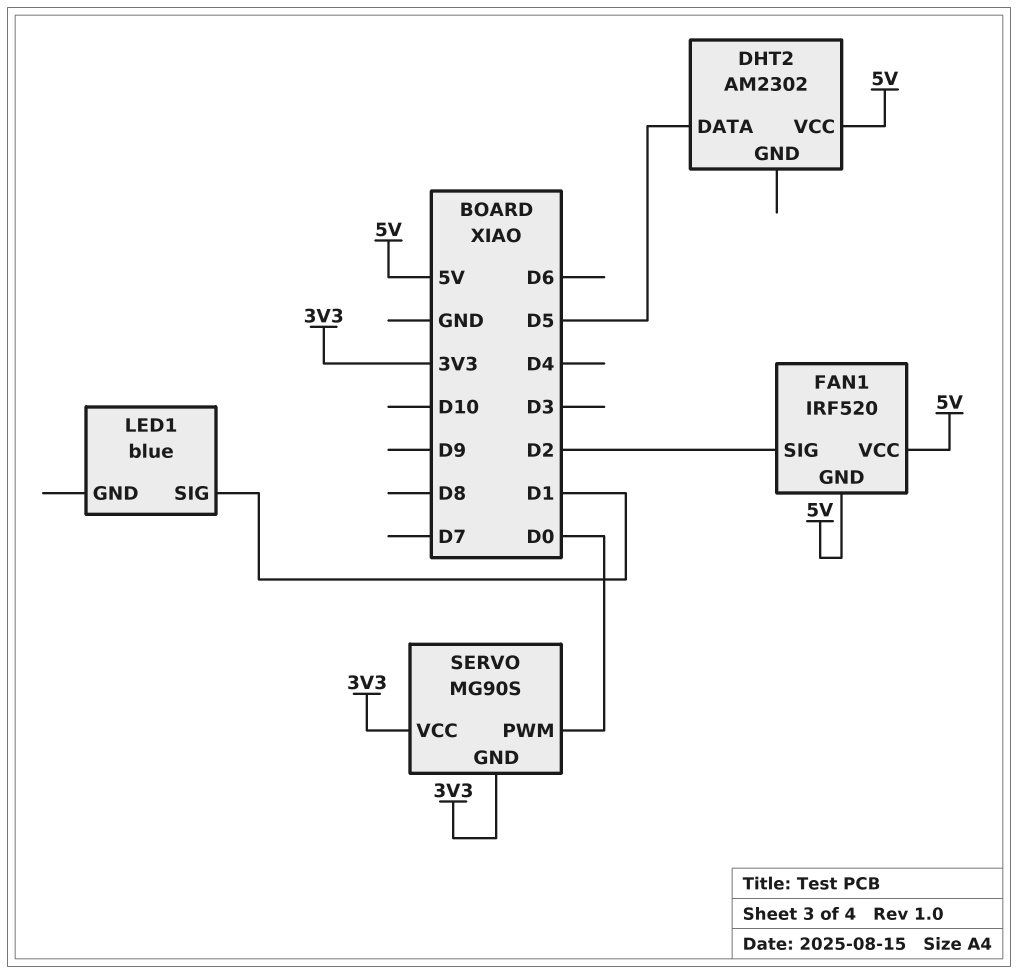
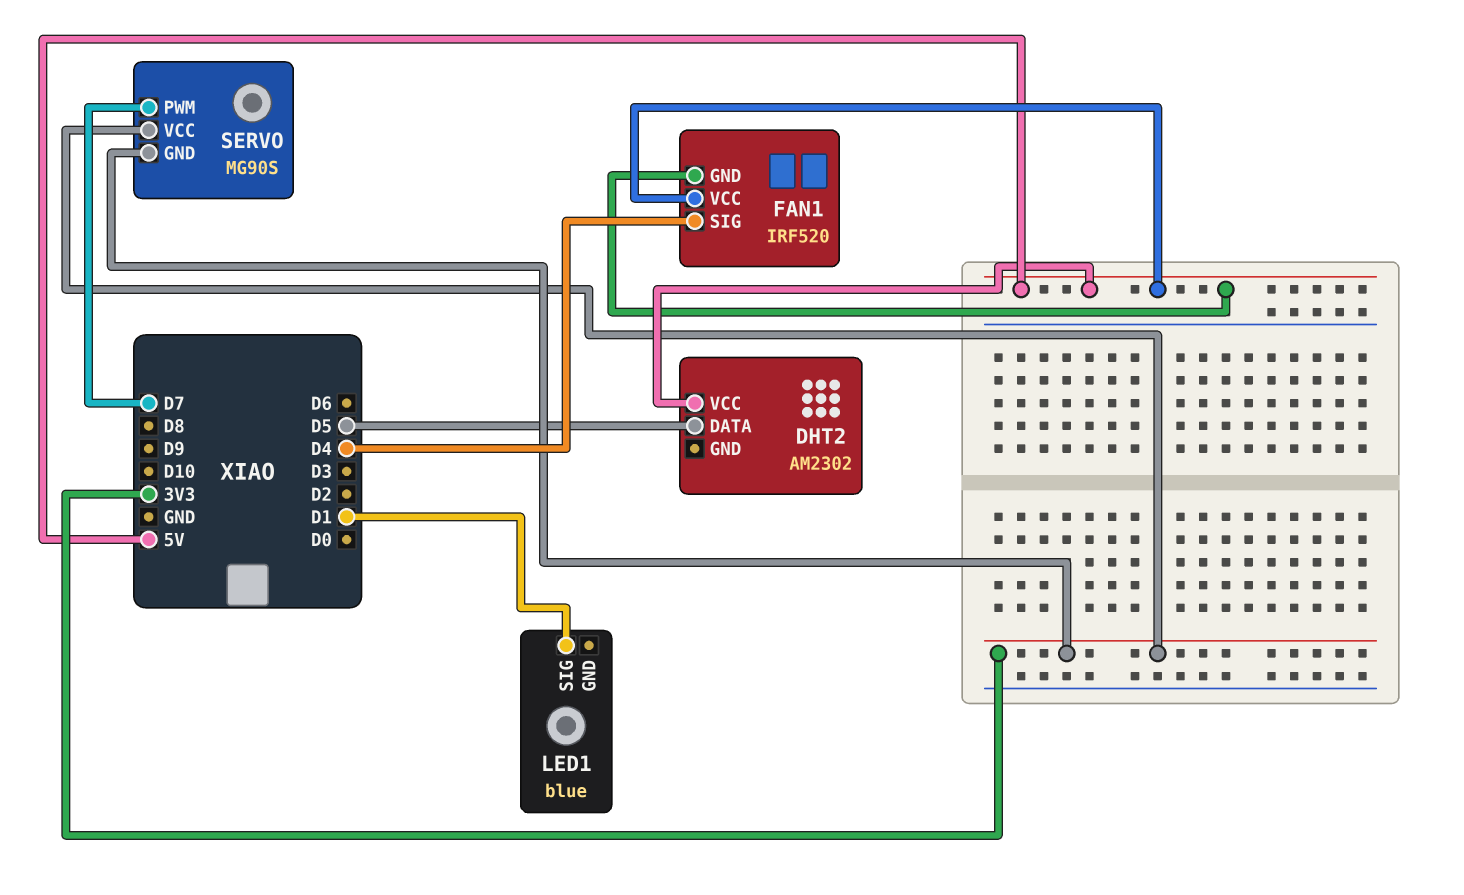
FAN1 pin SIG: D2 -> D4
SERVO pin PWM: D0 -> D7

